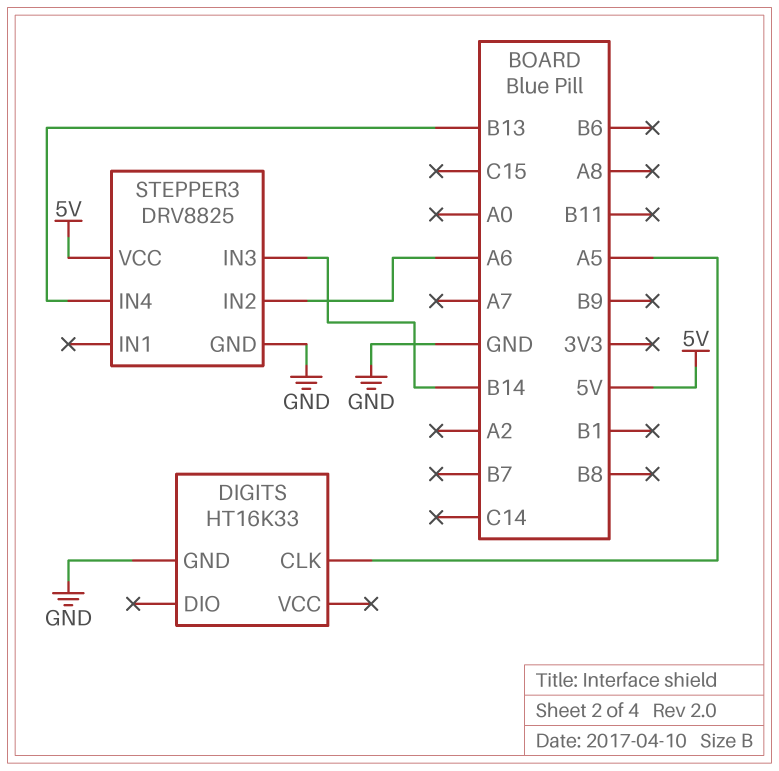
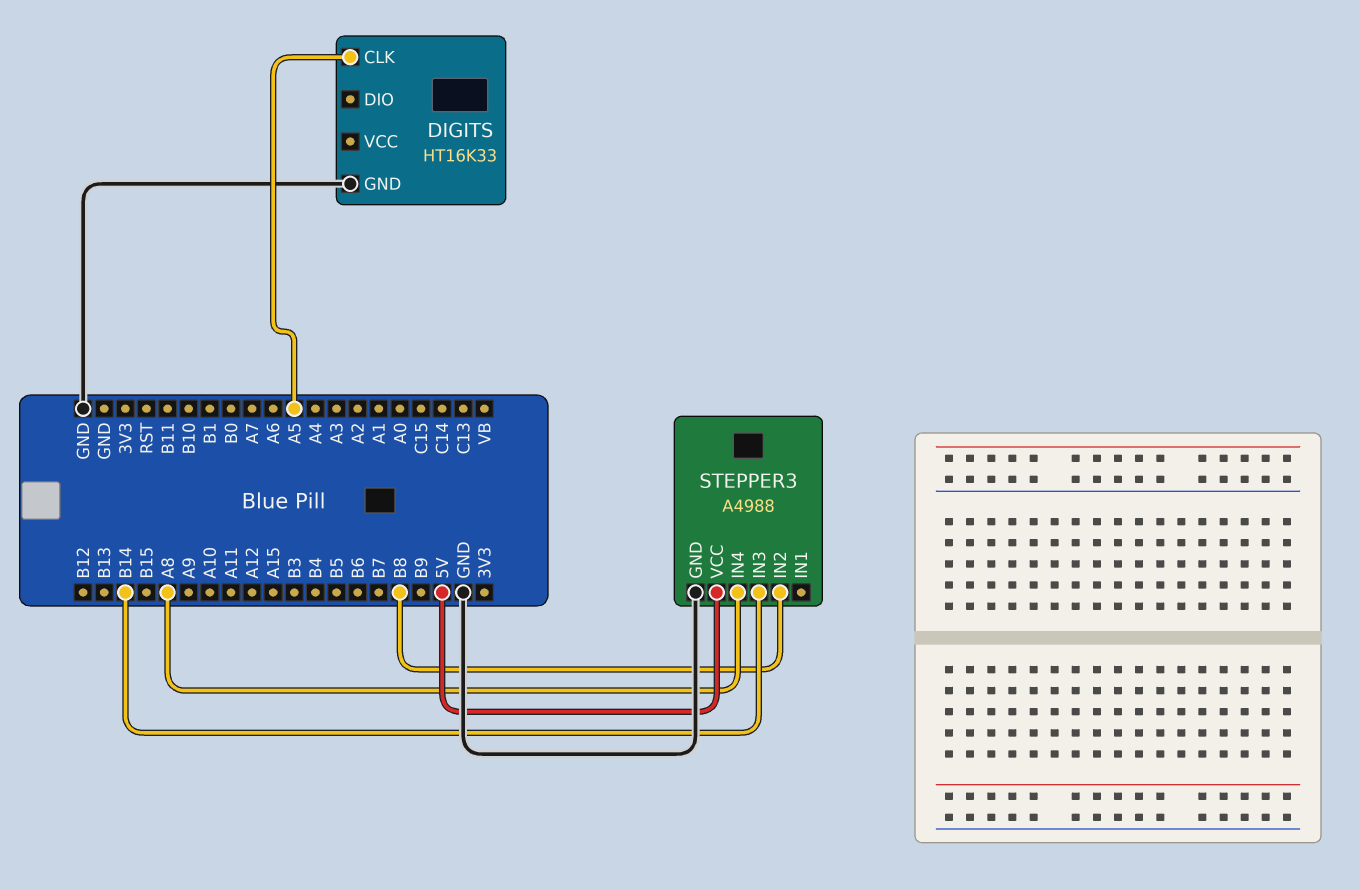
STEPPER3: DRV8825 -> A4988
STEPPER3 pin IN2: A6 -> B8
STEPPER3 pin IN4: B13 -> A8

